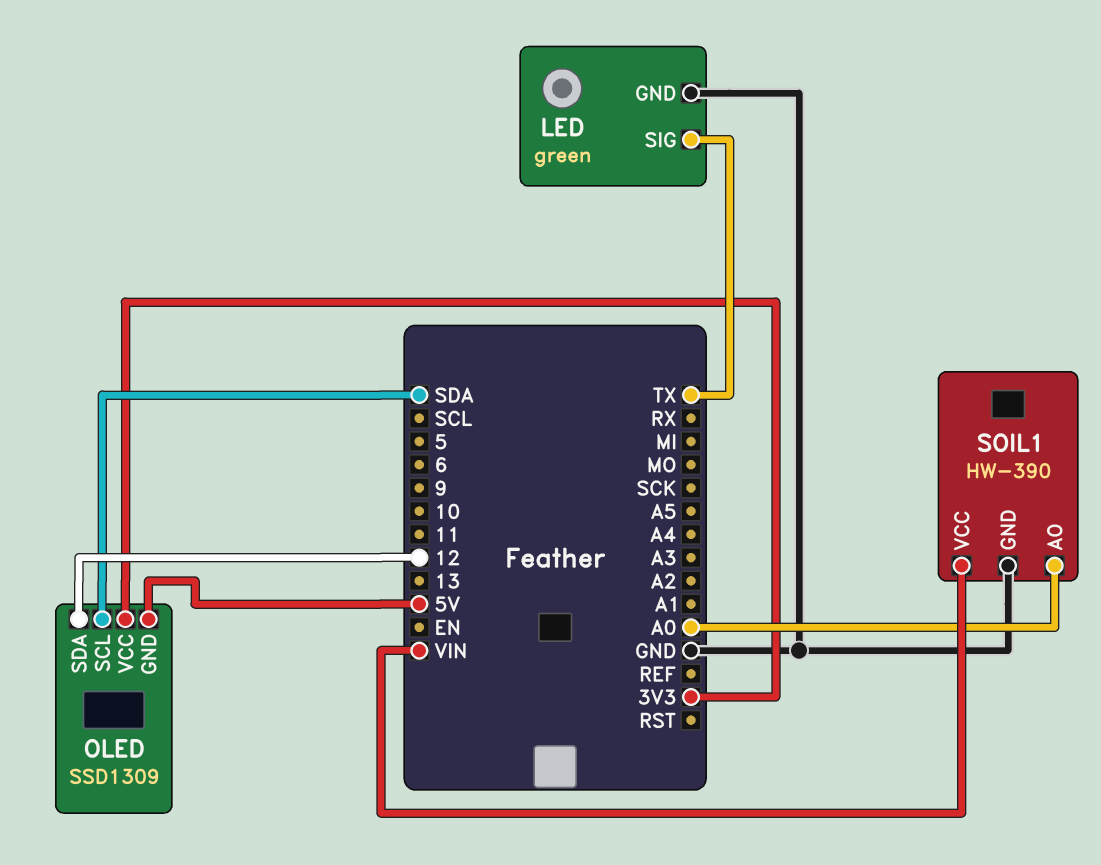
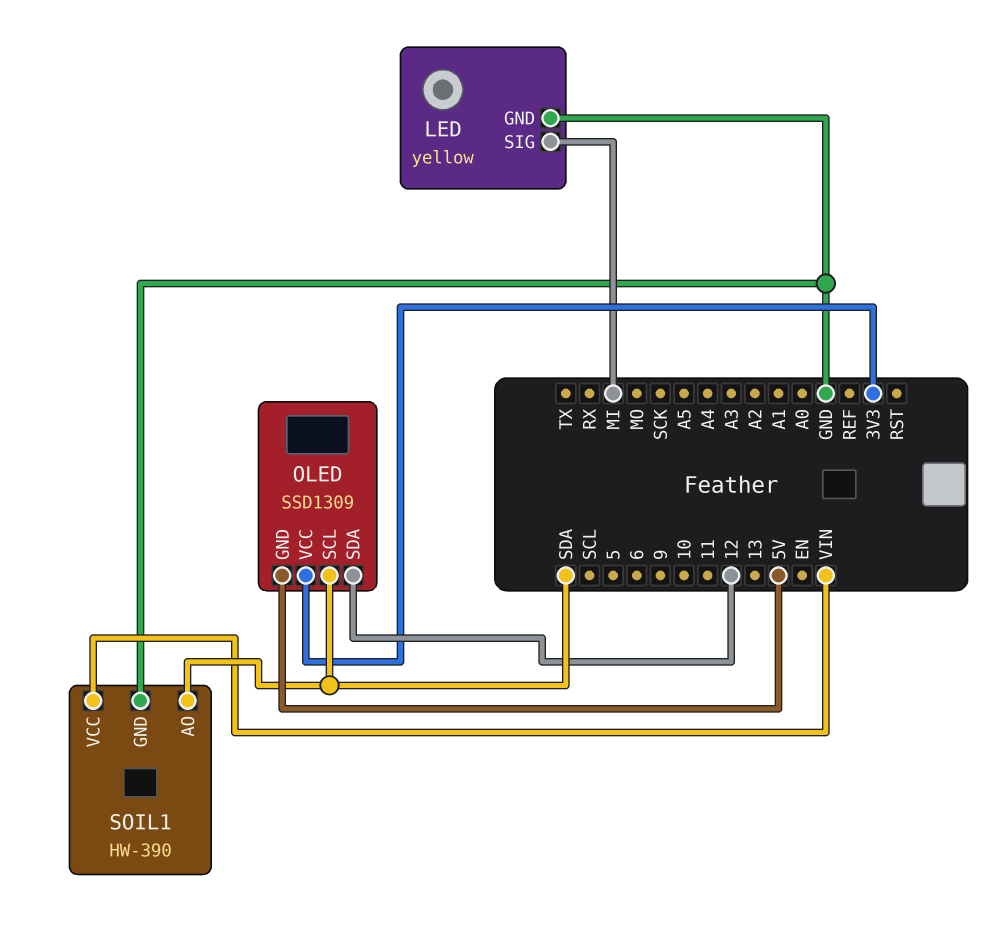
LED: green -> yellow
LED pin SIG: TX -> MI
SOIL1 pin AO: A0 -> SDA

